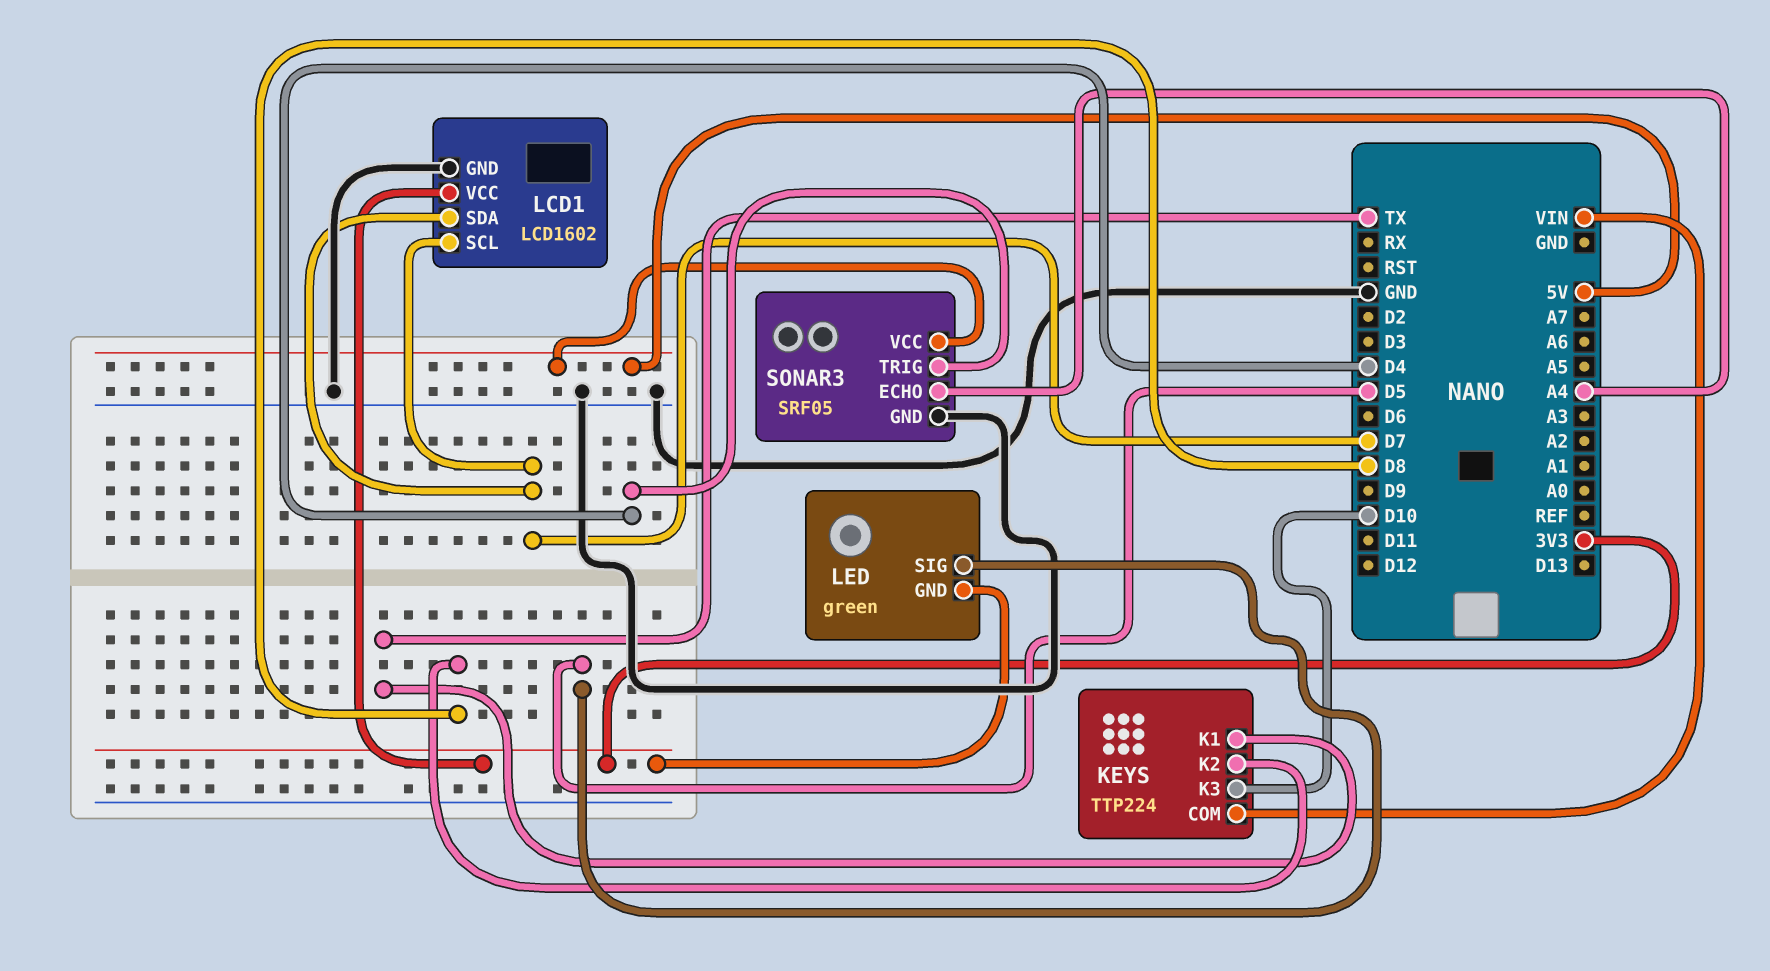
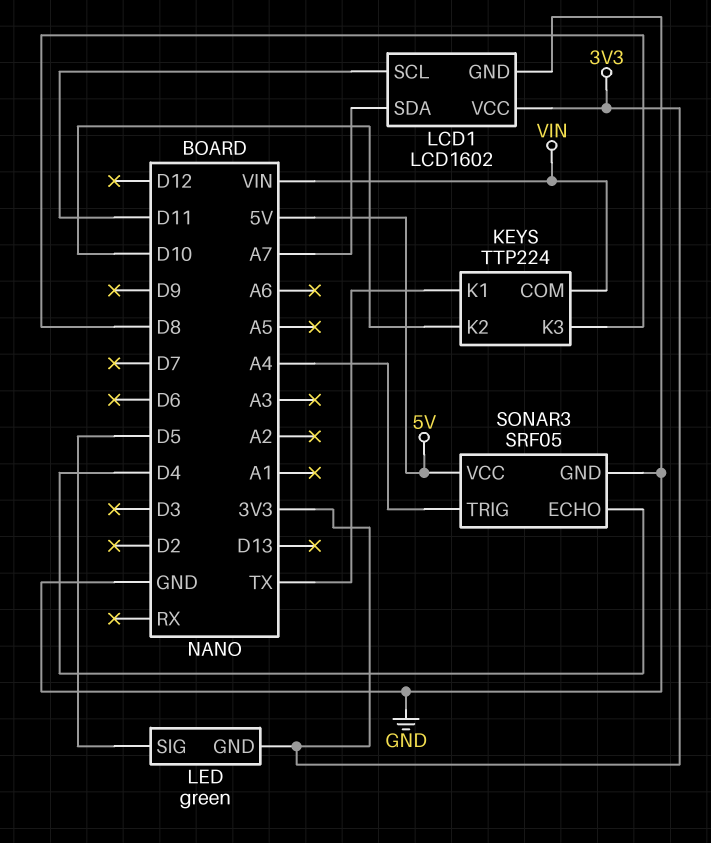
KEYS pin K2: D8 -> D10
KEYS pin K3: D10 -> D8
LCD1 pin SCL: D7 -> D11
LCD1 pin SDA: D7 -> A7
SONAR3 pin ECHO: A4 -> D4
SONAR3 pin TRIG: D4 -> A4

